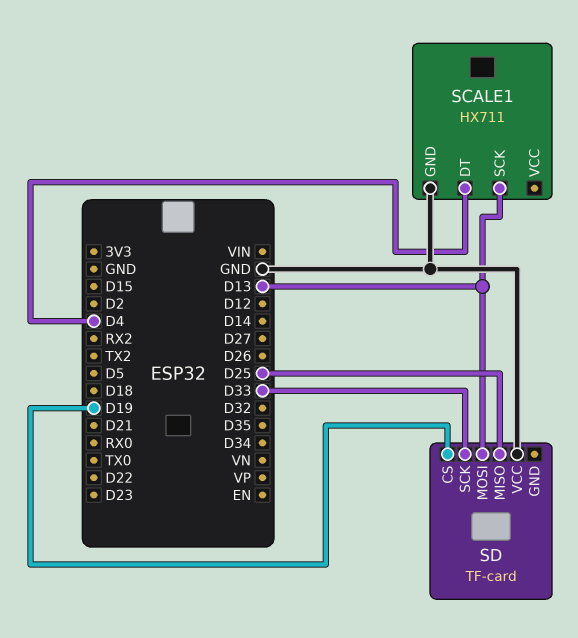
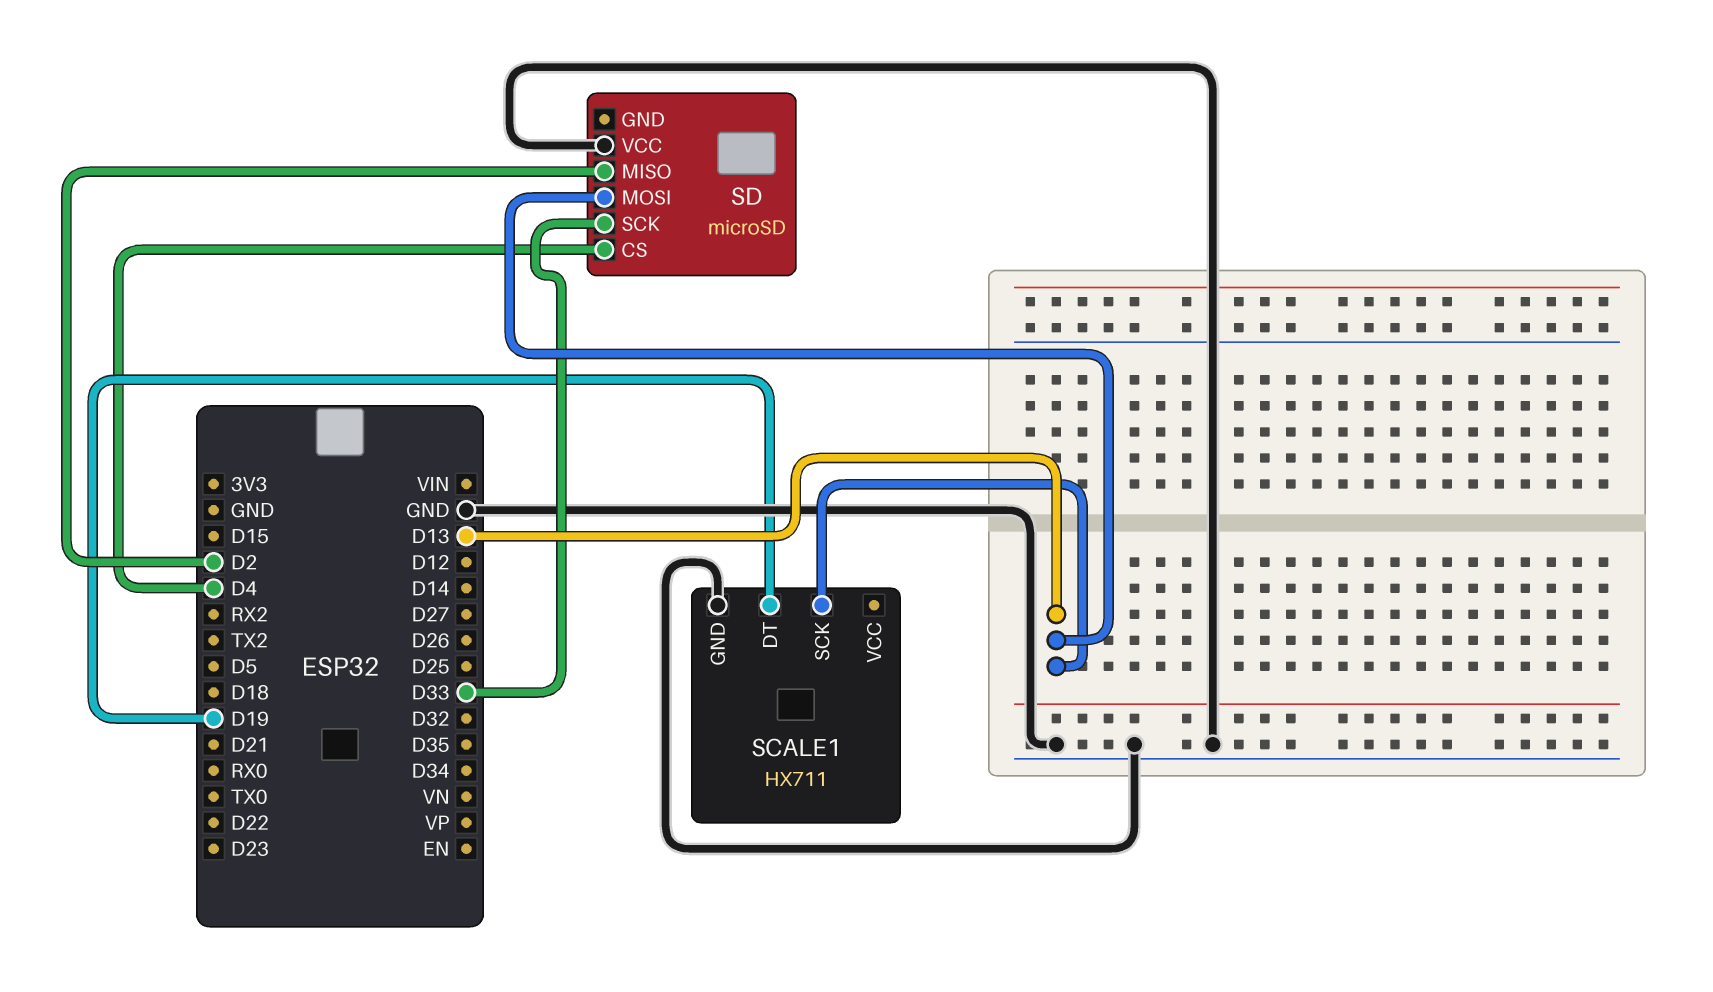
SCALE1 pin DT: D4 -> D19
SD: TF-card -> microSD
SD pin CS: D19 -> D4
SD pin MISO: D25 -> D2

